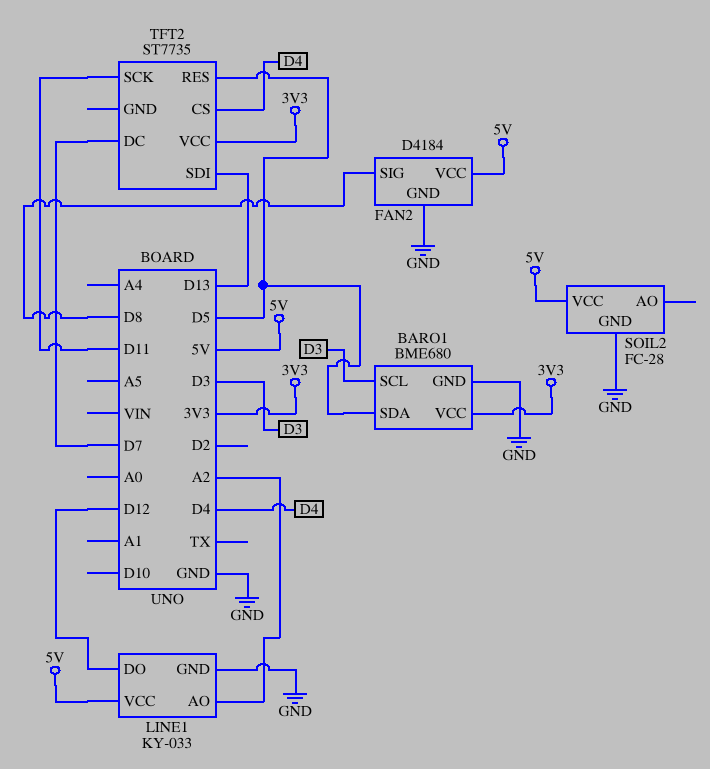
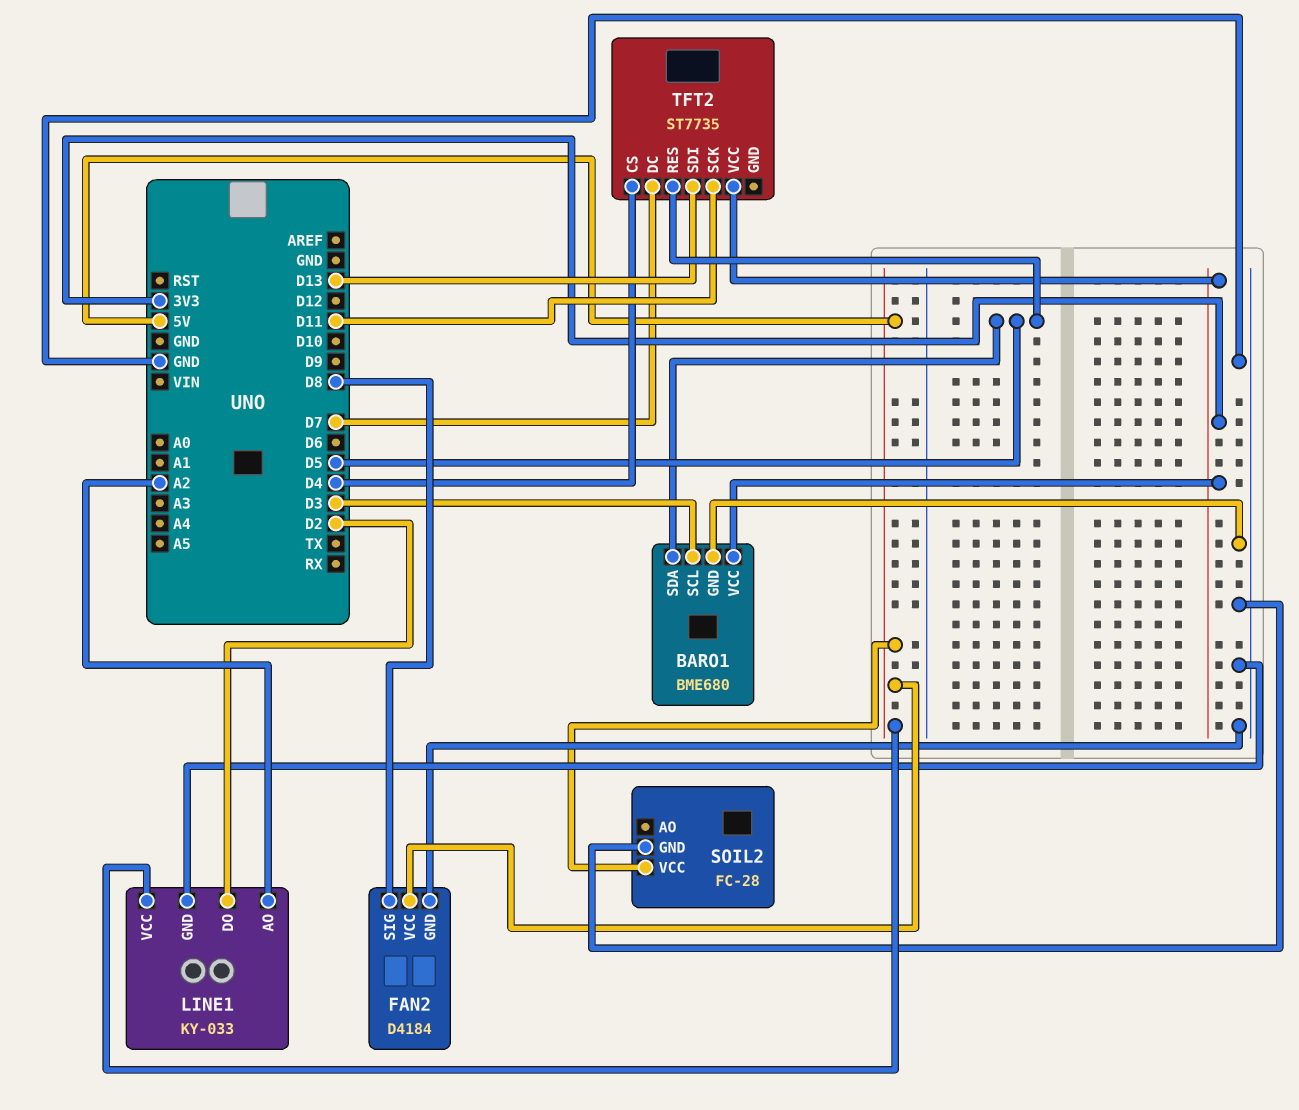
LINE1 pin DO: D12 -> D2

